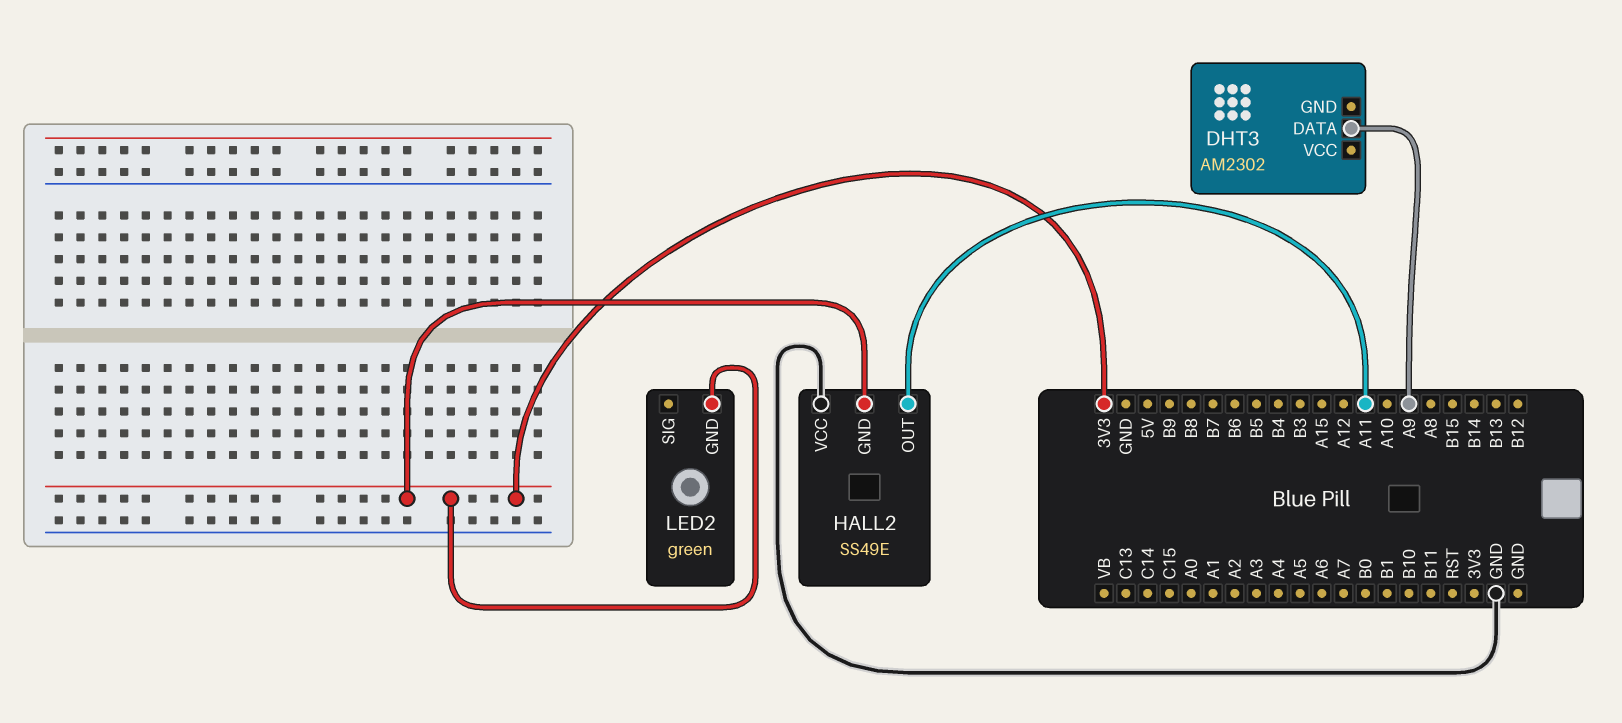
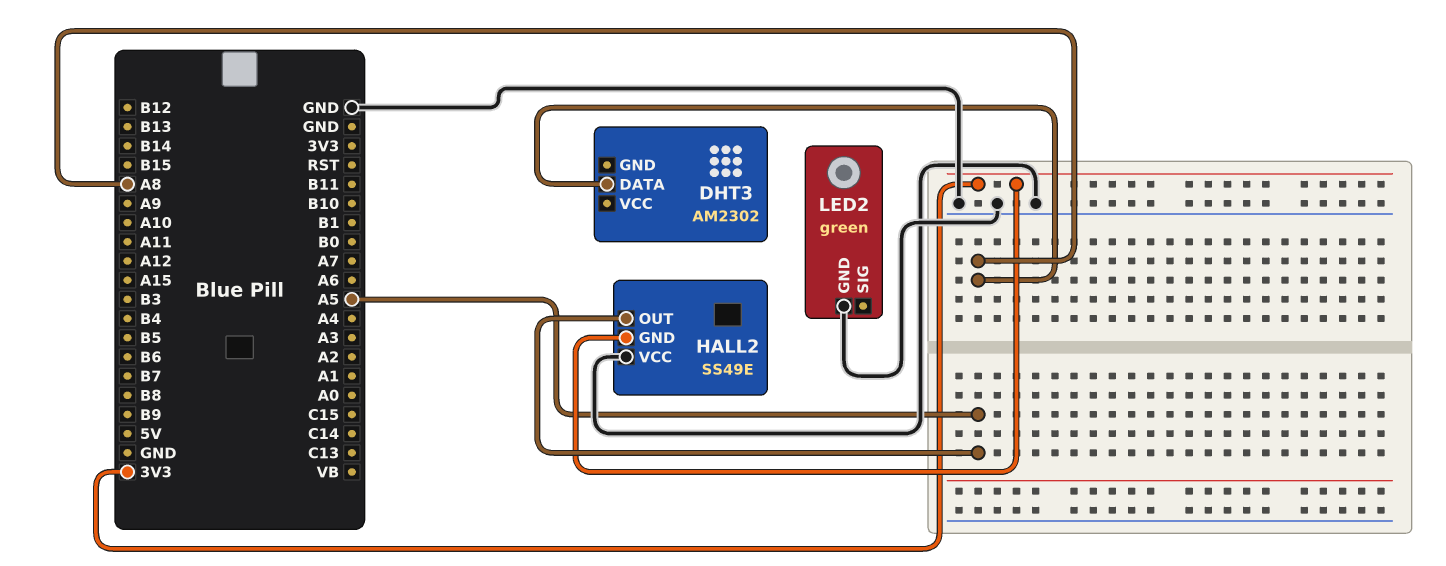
DHT3 pin DATA: A9 -> A8
HALL2 pin OUT: A11 -> A5
LED2 pin GND: 3V3 -> GND

